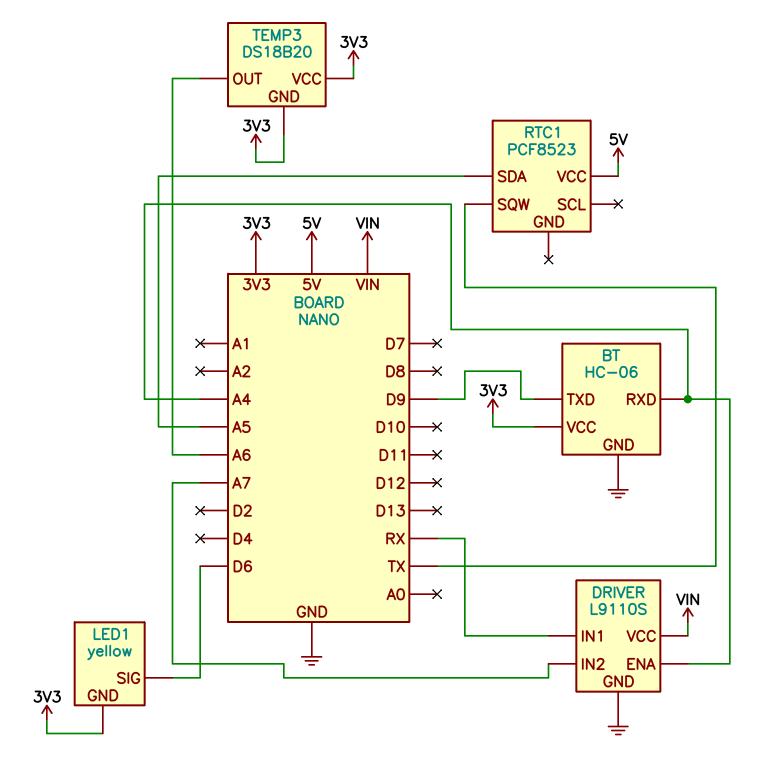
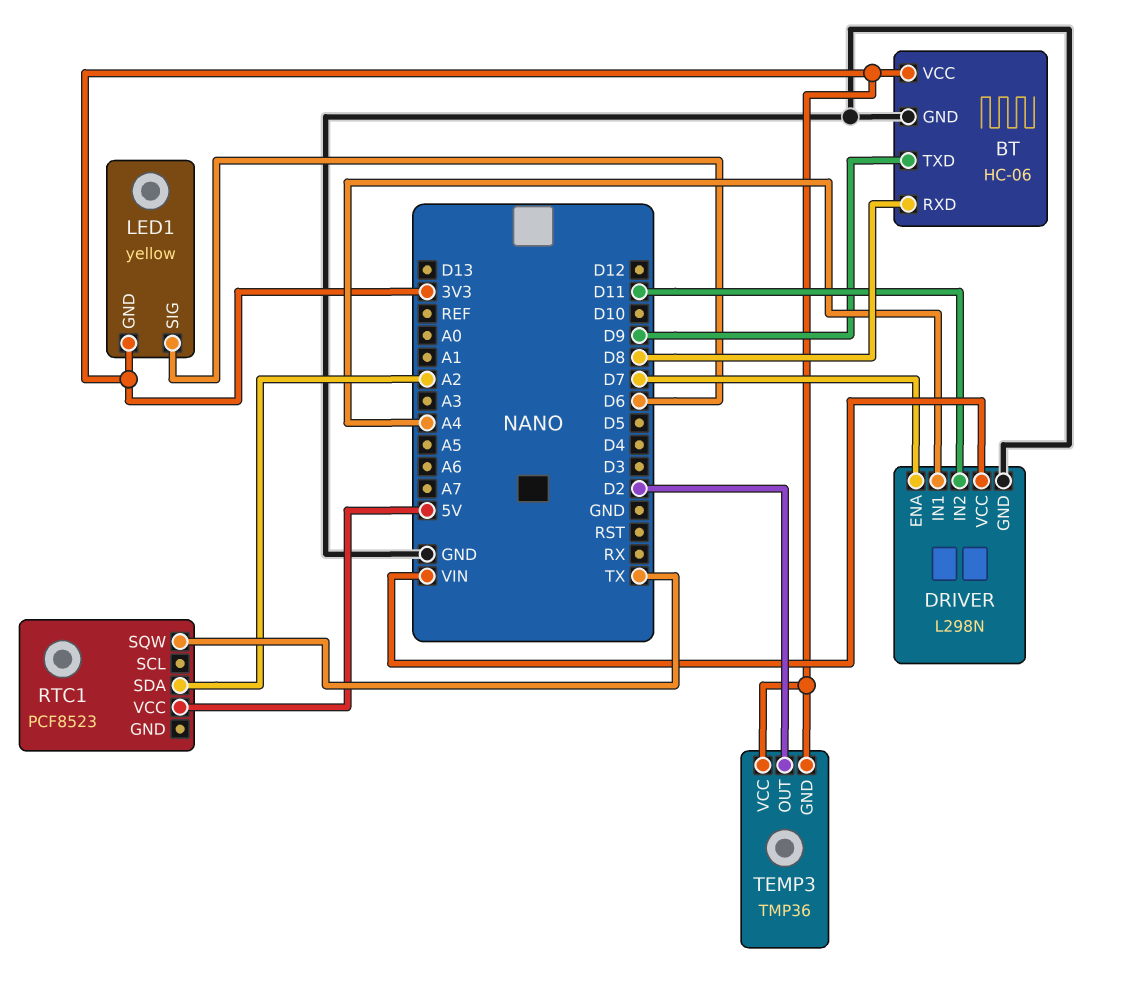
BT pin RXD: A4 -> D8
DRIVER: L9110S -> L298N
DRIVER pin ENA: A4 -> D7
DRIVER pin IN1: RX -> A4
DRIVER pin IN2: A7 -> D11
RTC1 pin SDA: A5 -> A2
TEMP3: DS18B20 -> TMP36
TEMP3 pin OUT: A6 -> D2

